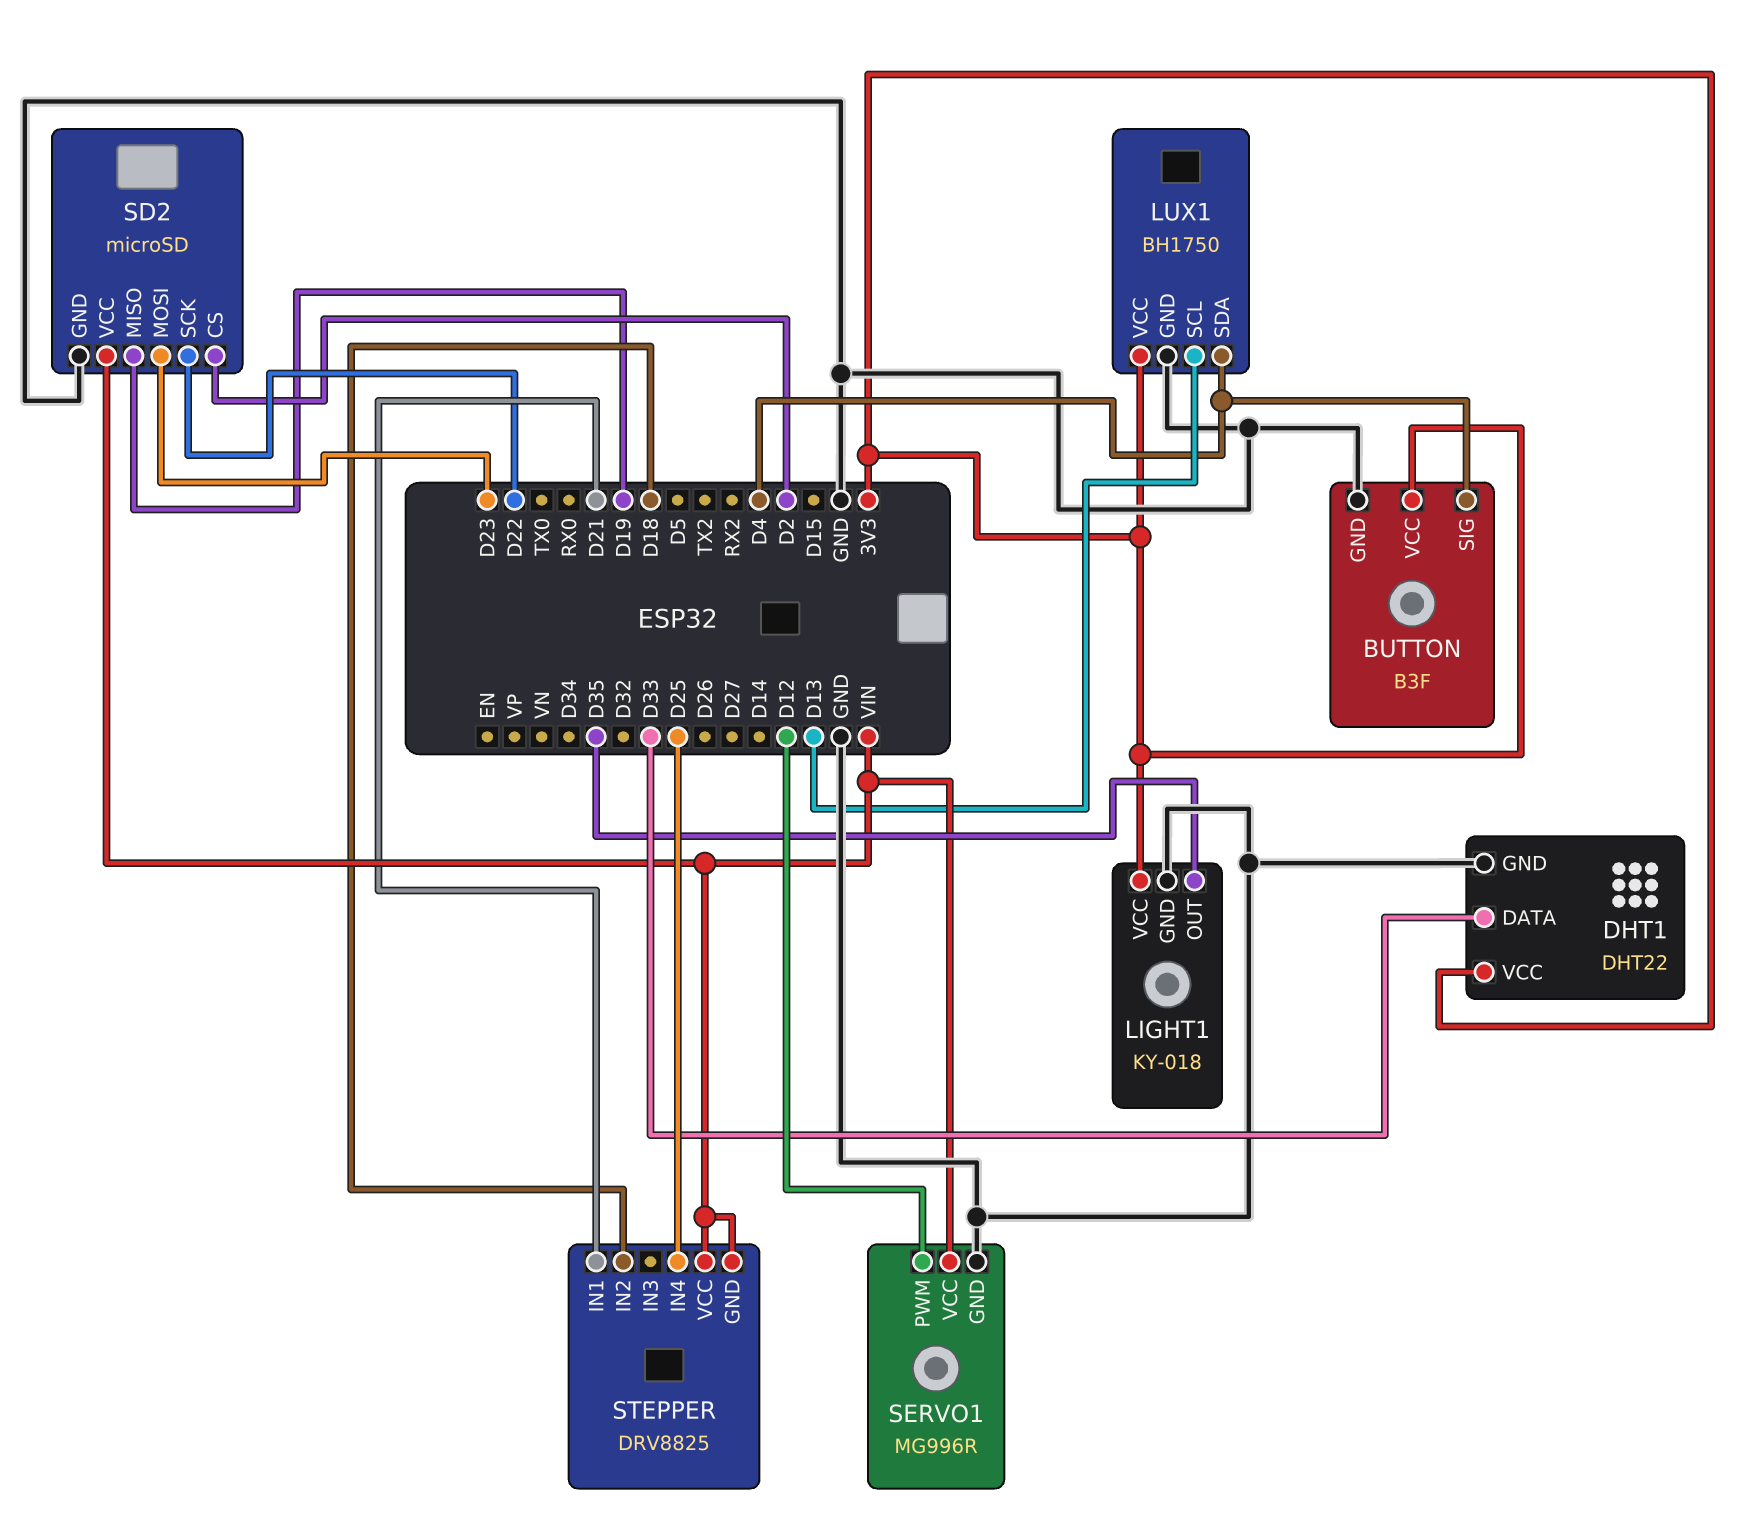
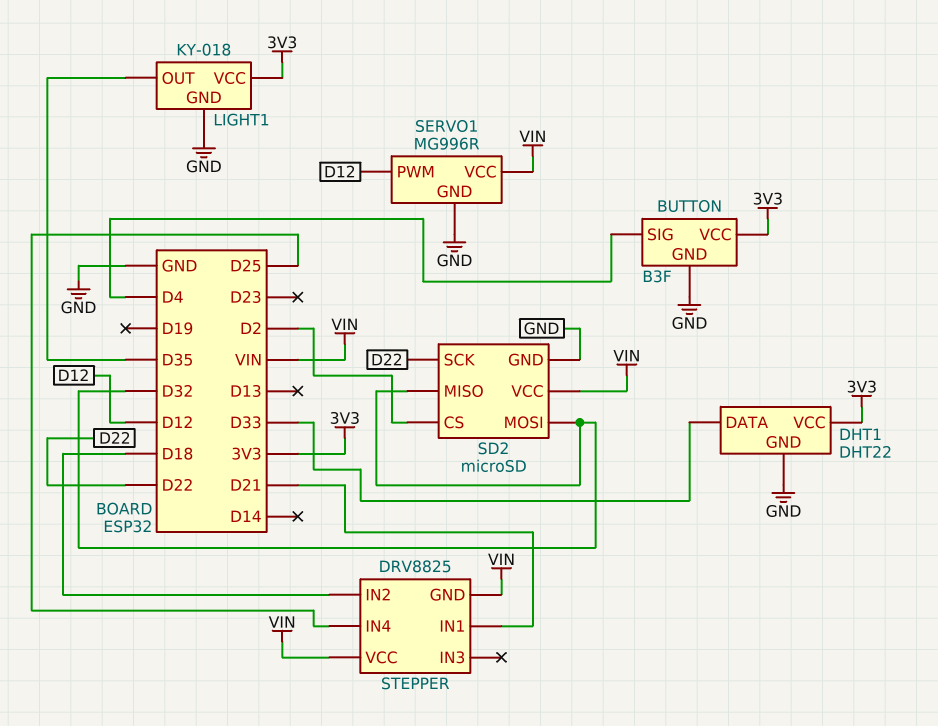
LUX1: BH1750 -> none
LUX1 pin GND: GND -> none
LUX1 pin SCL: D13 -> none
LUX1 pin SDA: D4 -> none
LUX1 pin VCC: 3V3 -> none
SD2 pin MISO: D19 -> D32
SD2 pin MOSI: D23 -> D32

